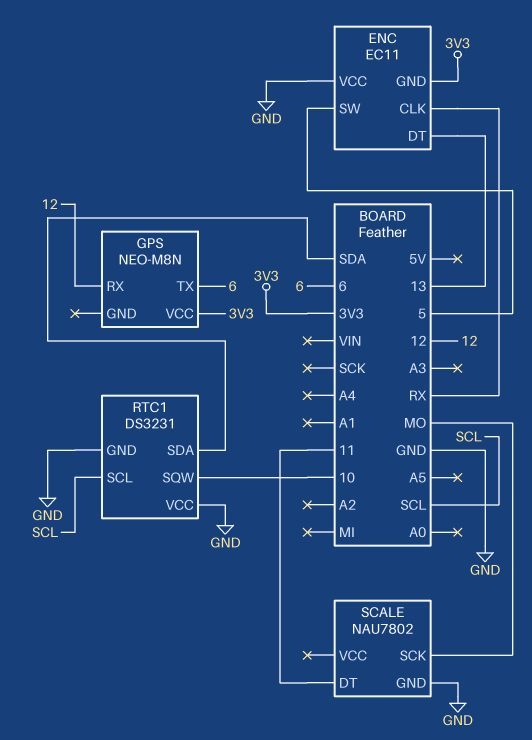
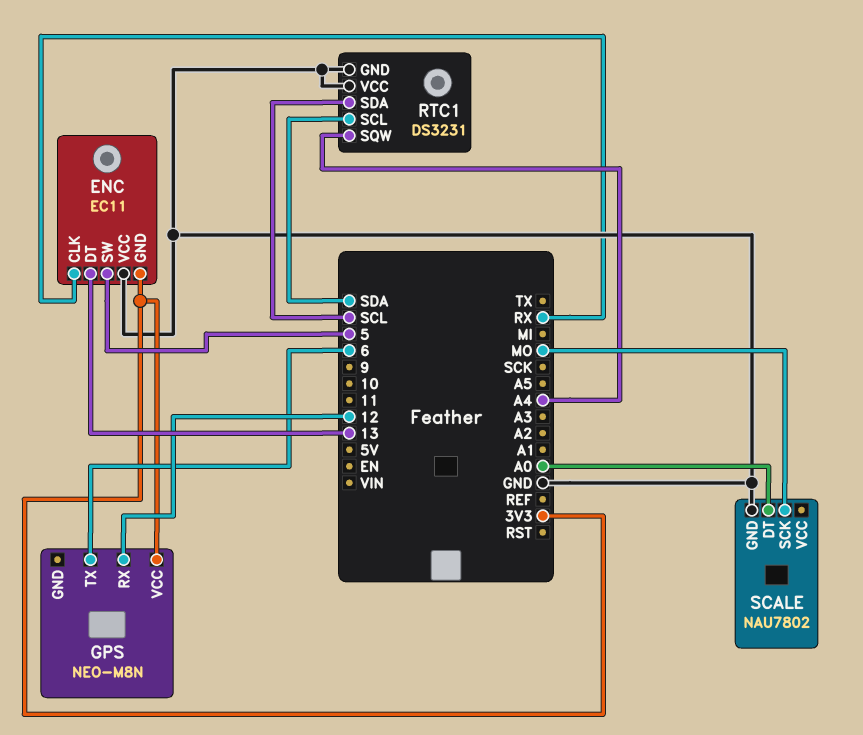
RTC1 pin SCL: SCL -> SDA
RTC1 pin SDA: SDA -> SCL
RTC1 pin SQW: 10 -> A4
SCALE pin DT: 11 -> A0

